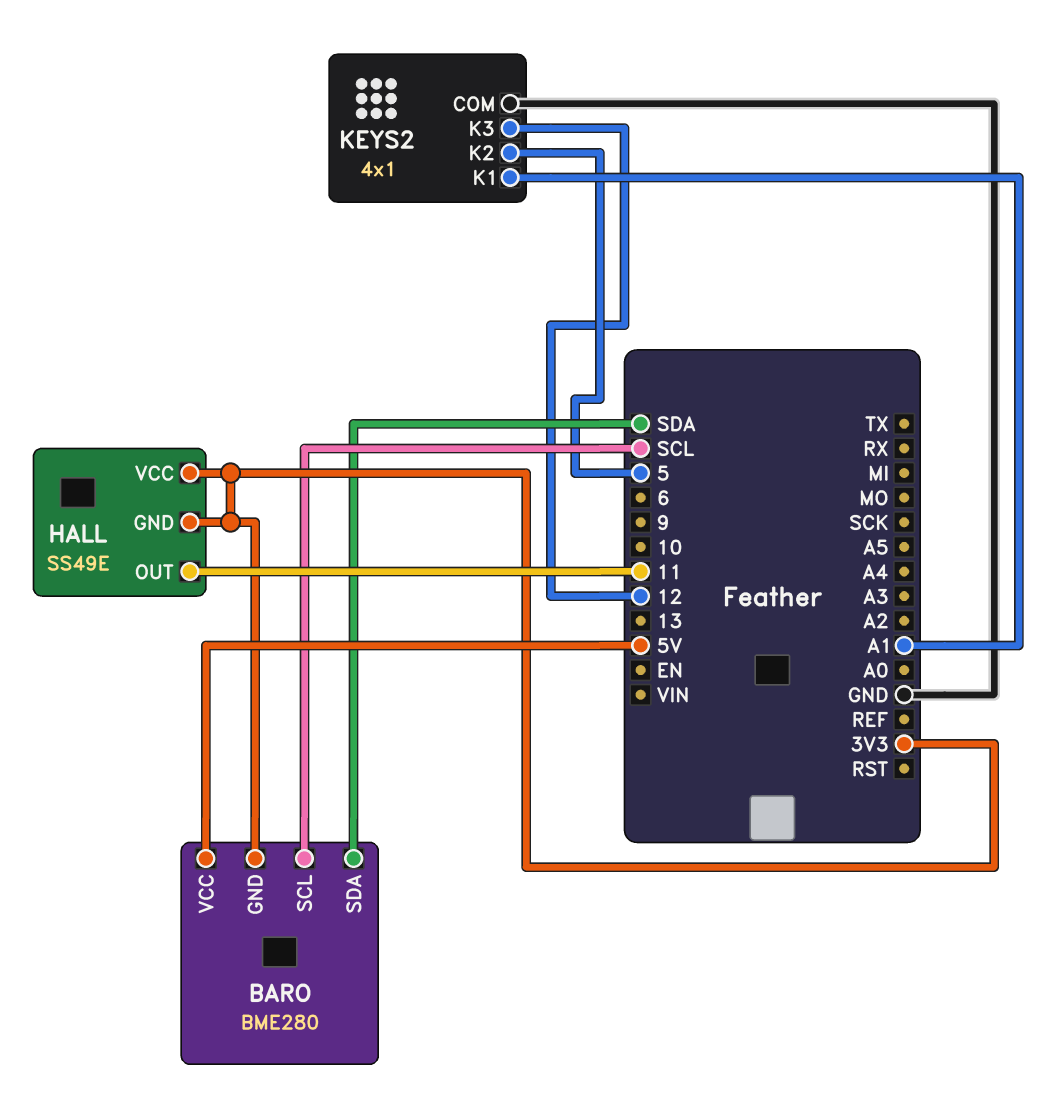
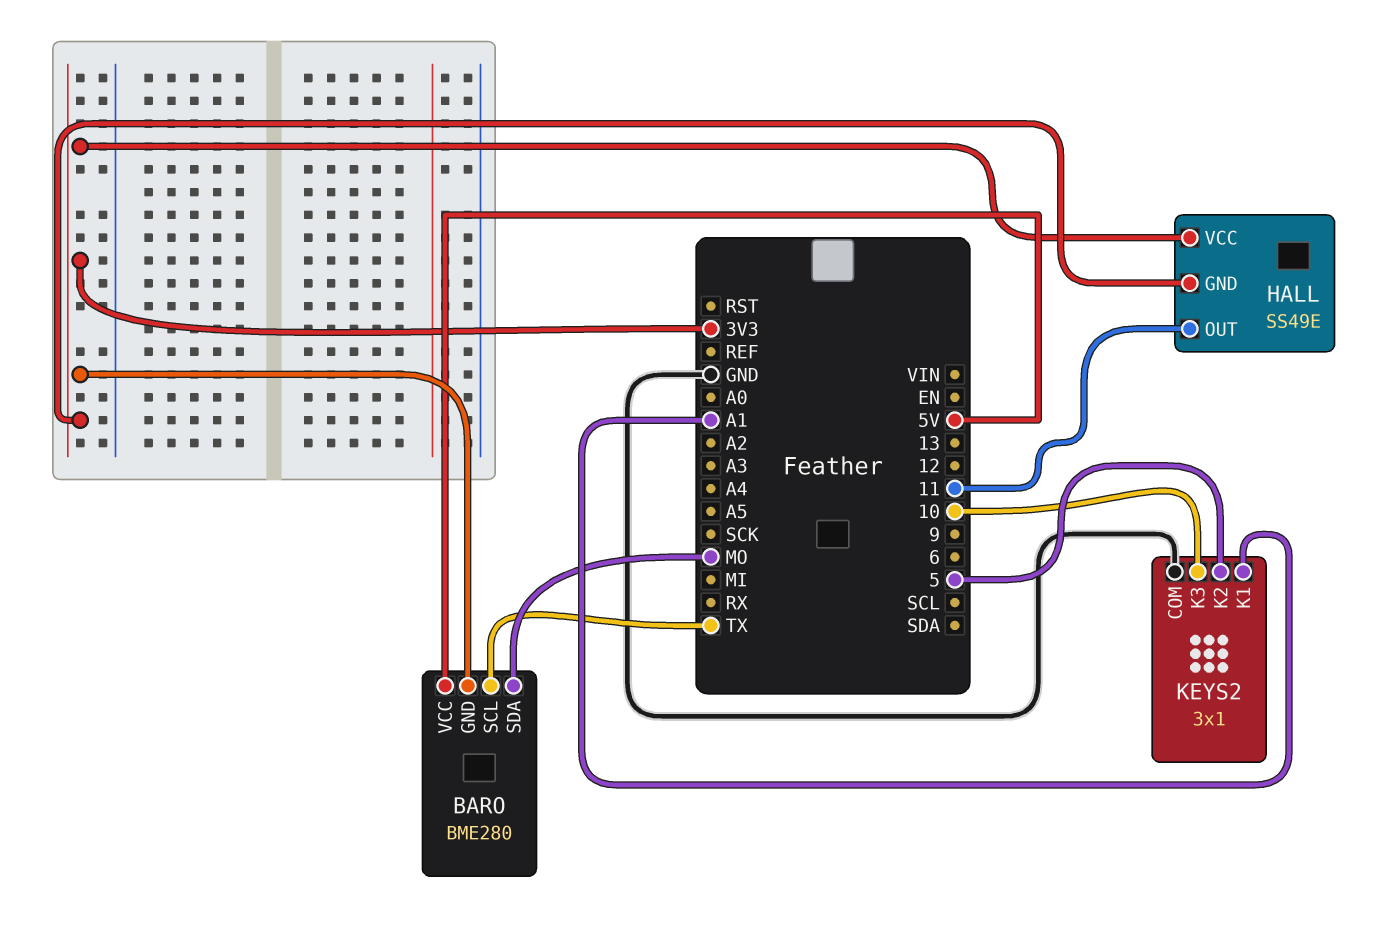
BARO pin SCL: SCL -> TX
BARO pin SDA: SDA -> MO
KEYS2: 4x1 -> 3x1
KEYS2 pin K3: 12 -> 10

